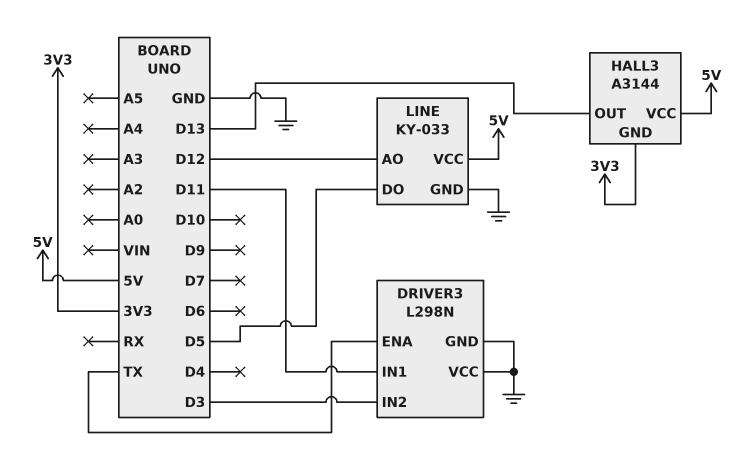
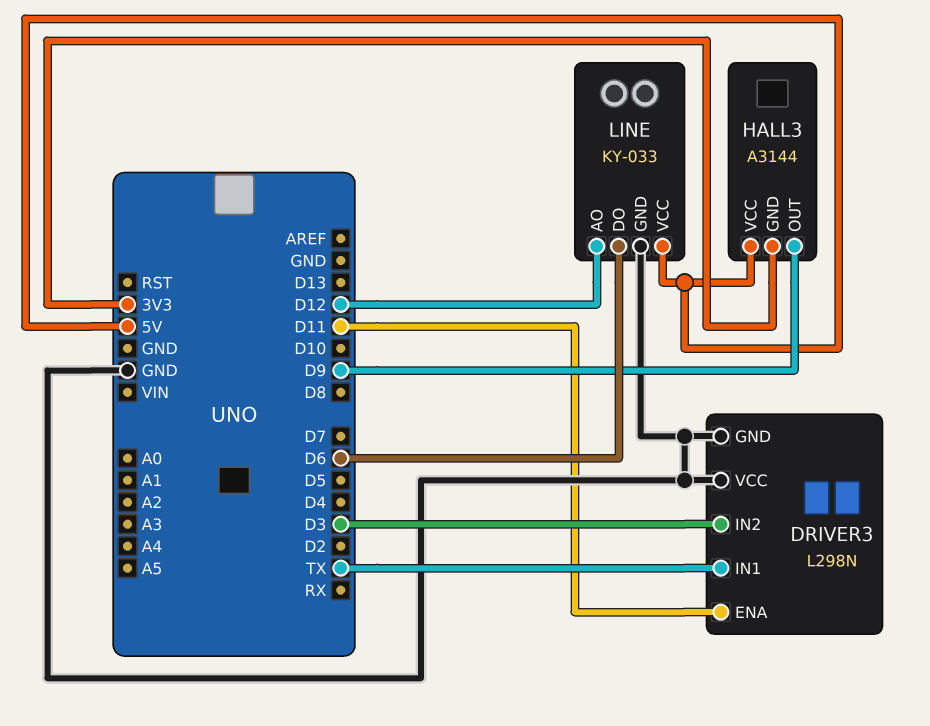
DRIVER3 pin ENA: TX -> D11
DRIVER3 pin IN1: D11 -> TX
HALL3 pin OUT: D13 -> D9
LINE pin DO: D5 -> D6

